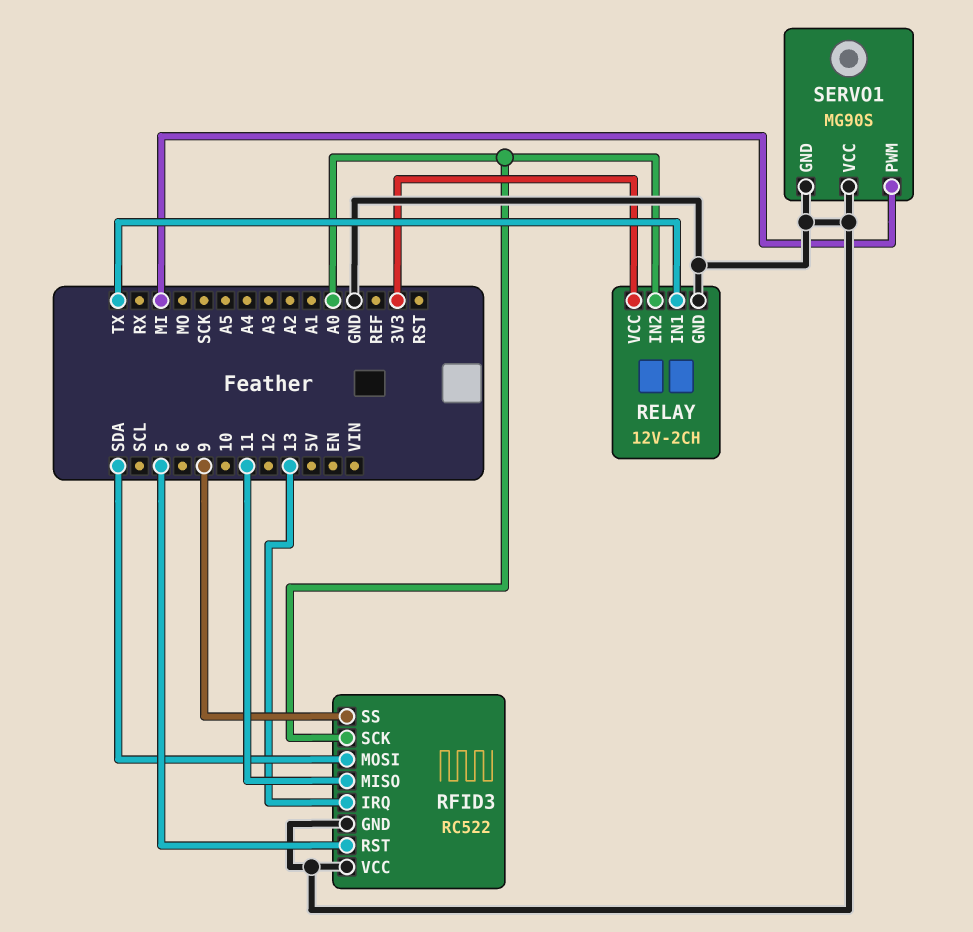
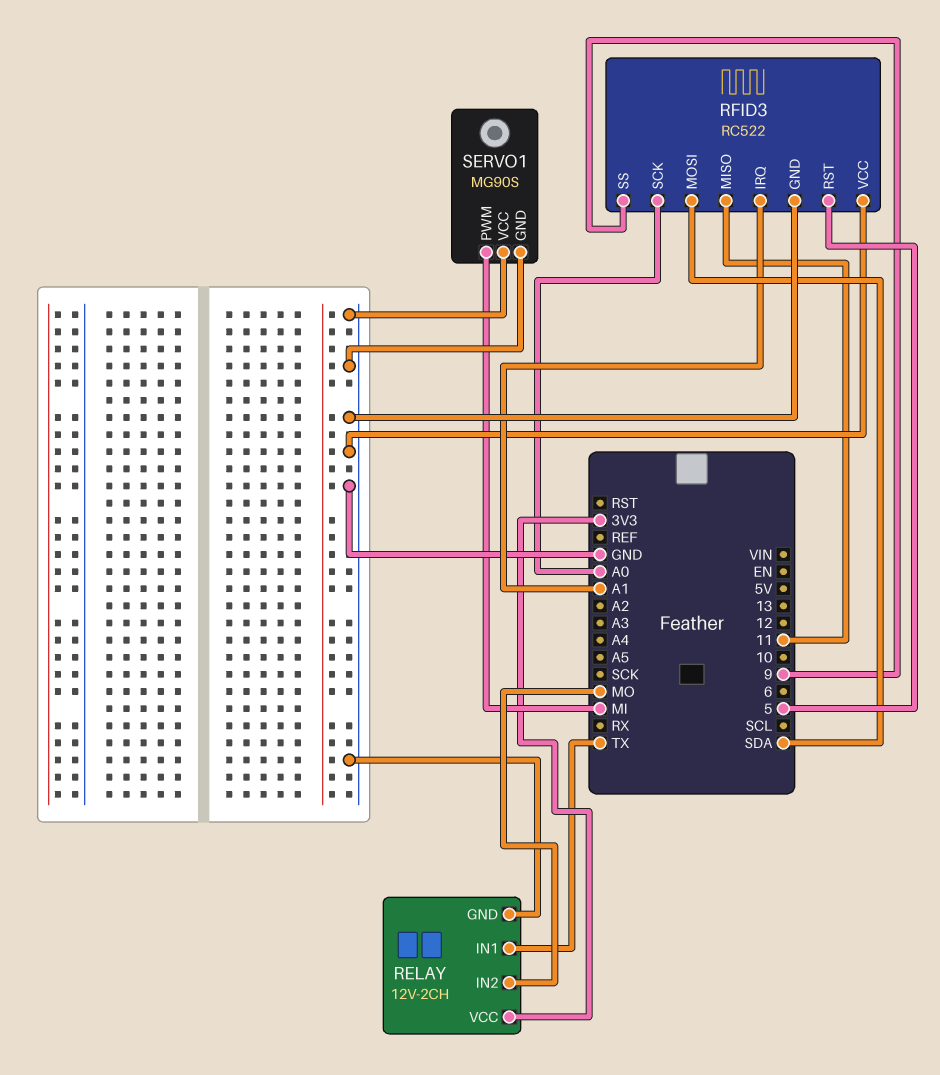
RELAY pin IN2: A0 -> MO
RFID3 pin IRQ: 13 -> A1

